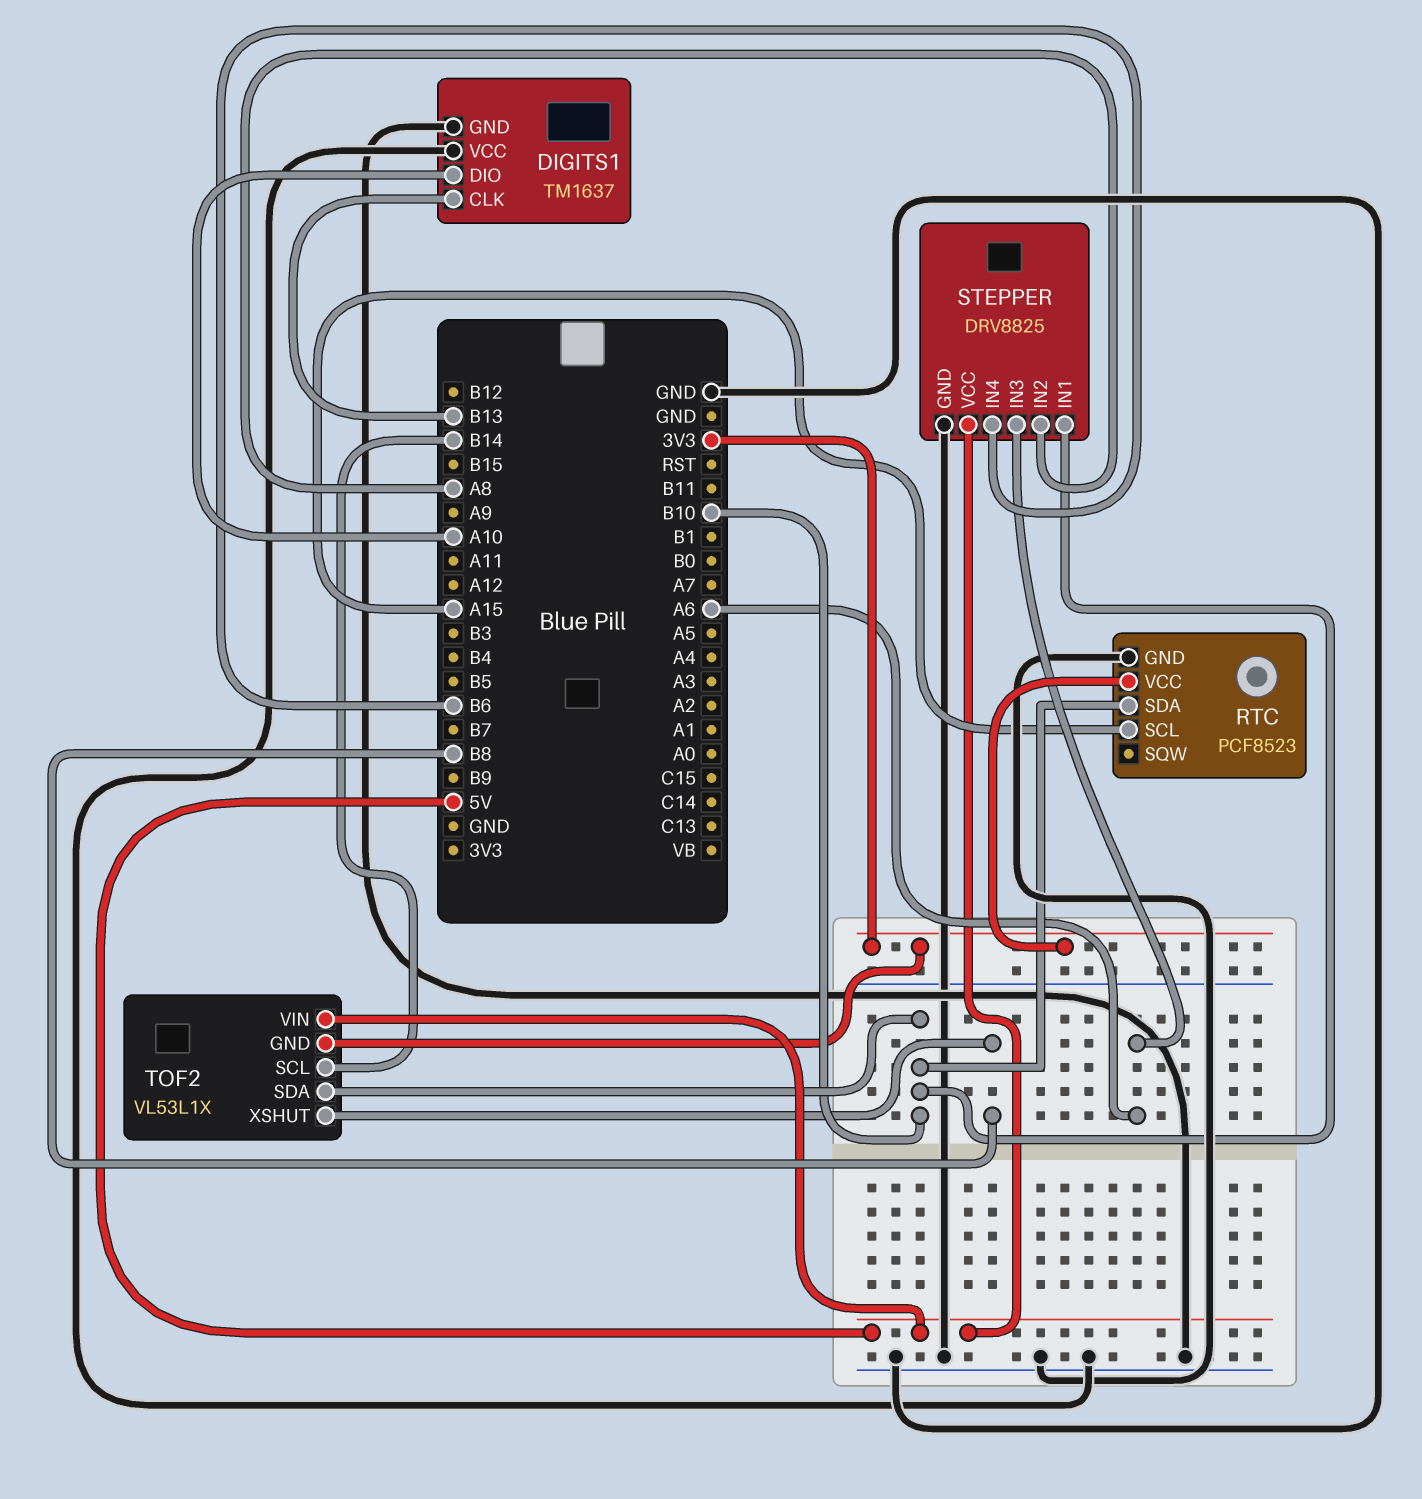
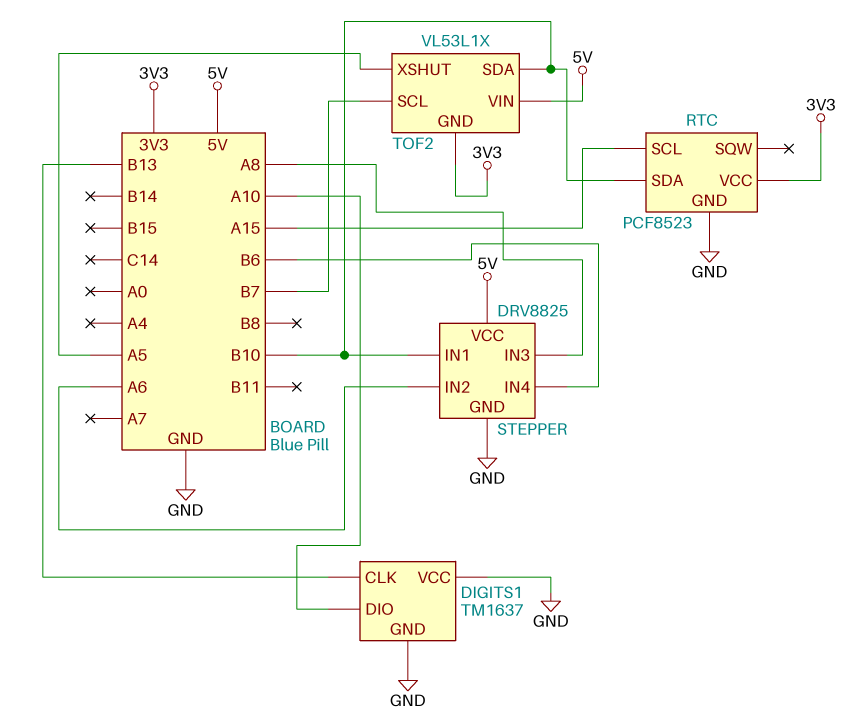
STEPPER pin IN2: A8 -> A6
STEPPER pin IN3: A6 -> A8
TOF2 pin SCL: B14 -> B7
TOF2 pin XSHUT: B8 -> A5

